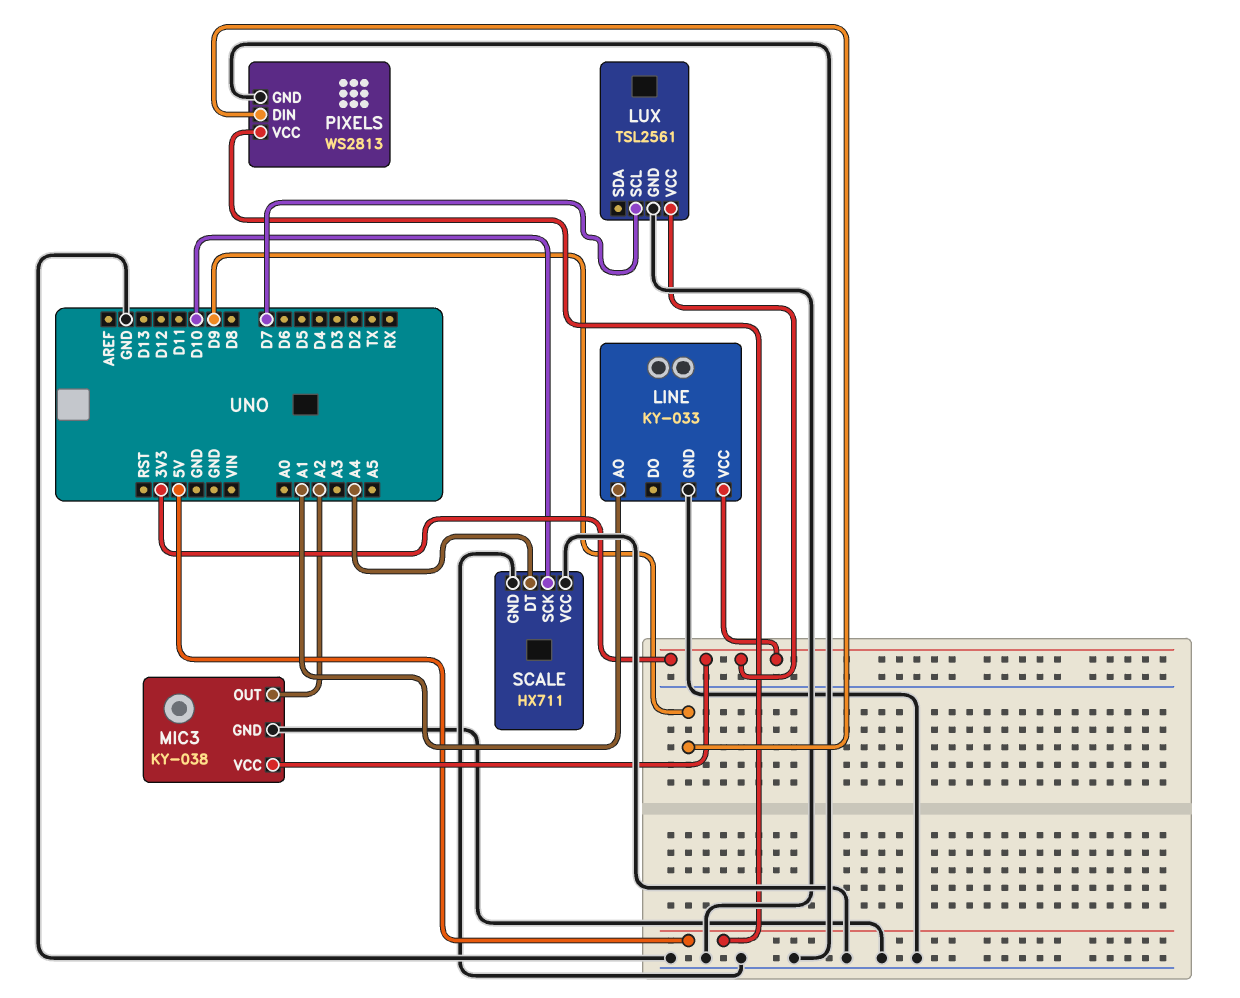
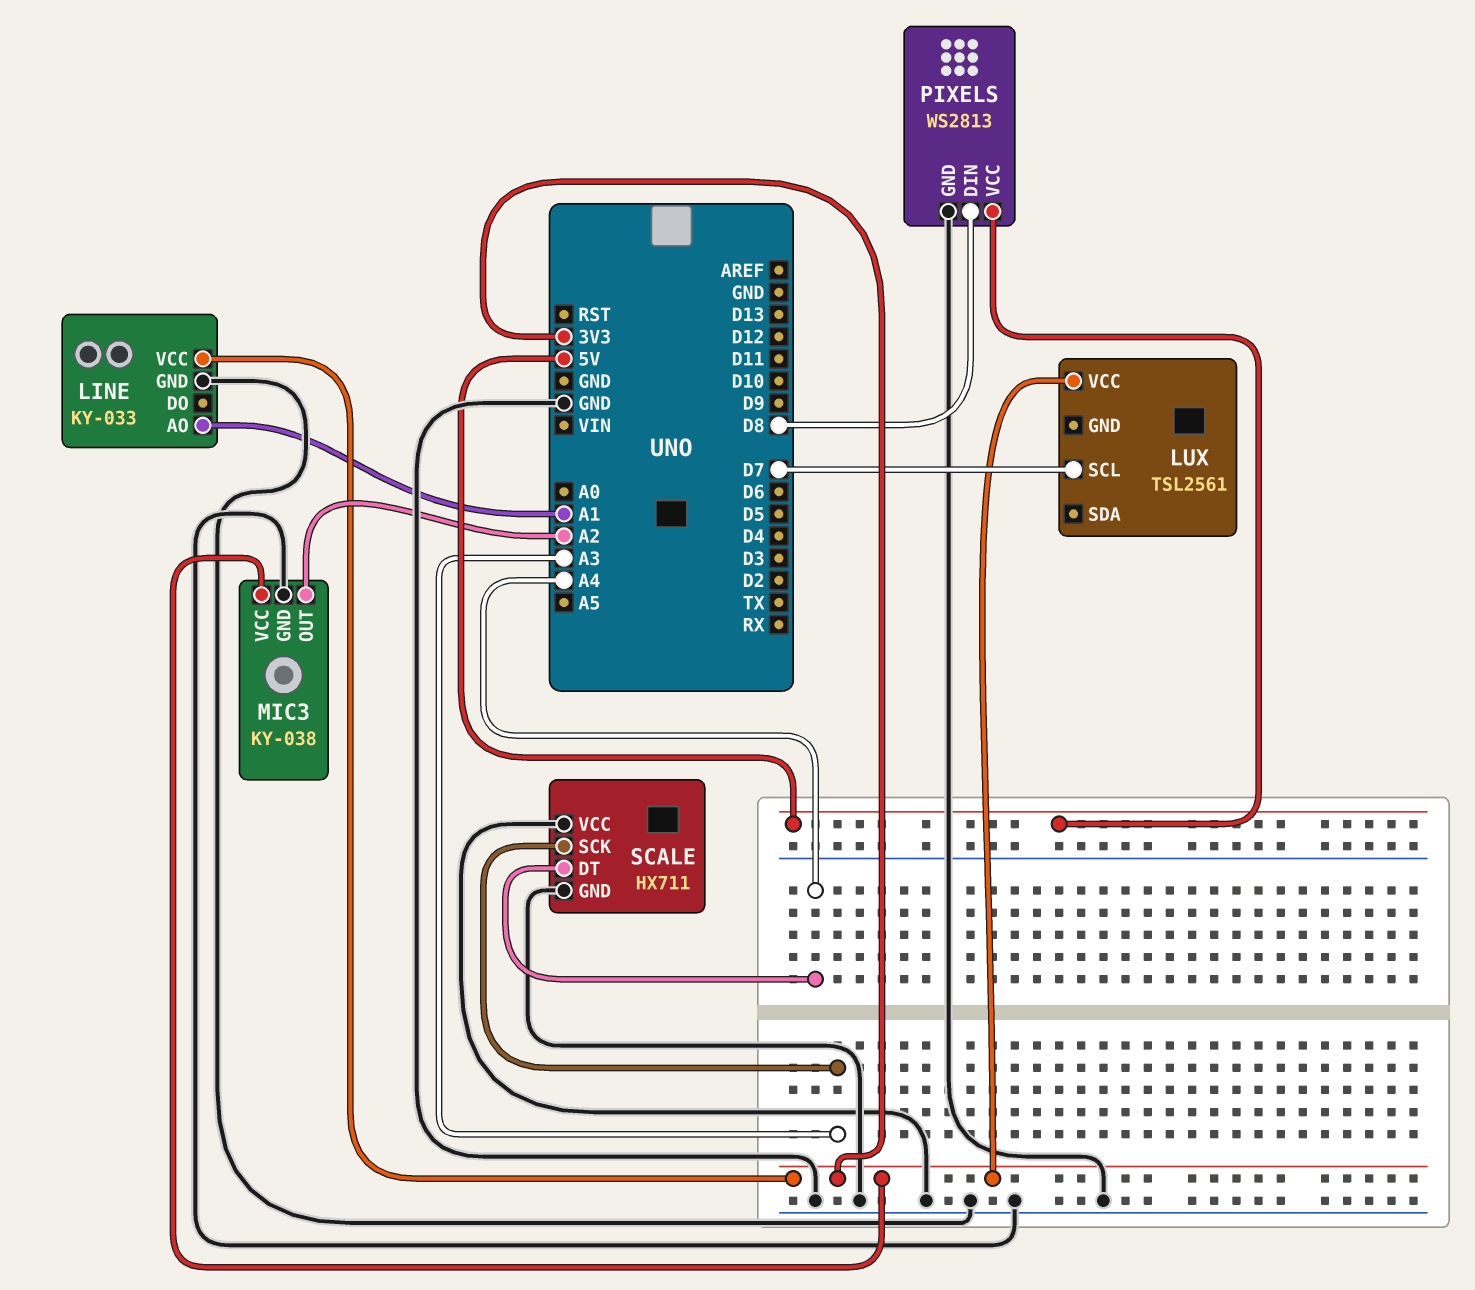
LUX pin GND: GND -> none
PIXELS pin DIN: D9 -> D8
SCALE pin SCK: D10 -> A3

